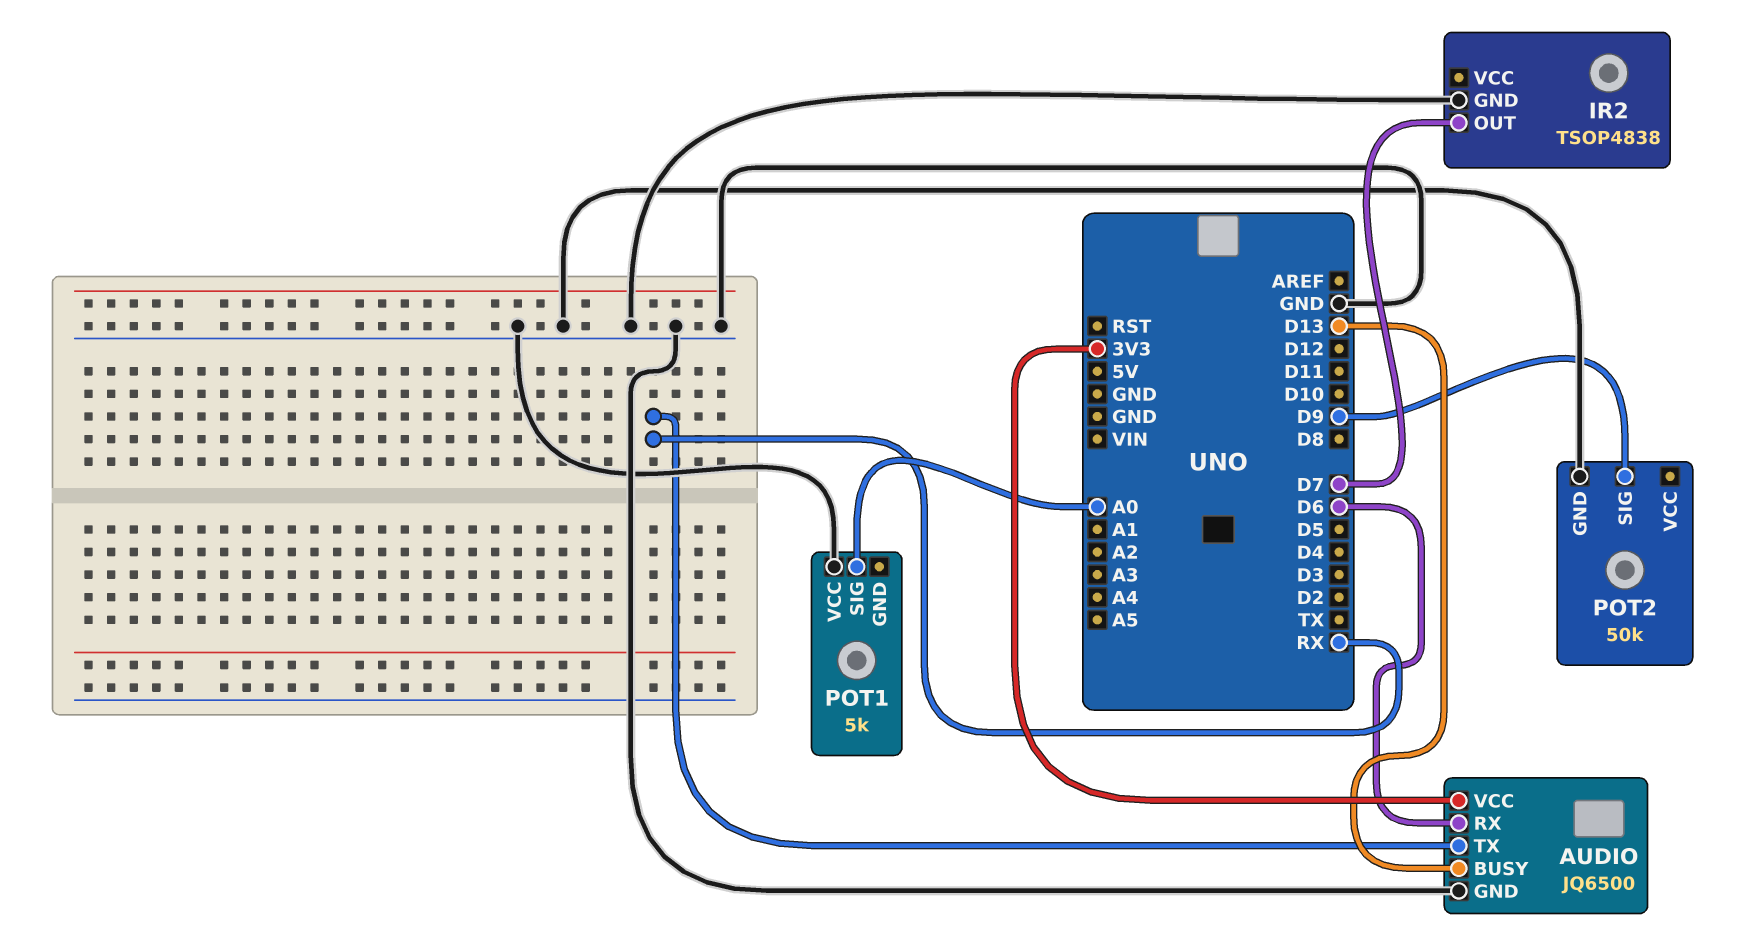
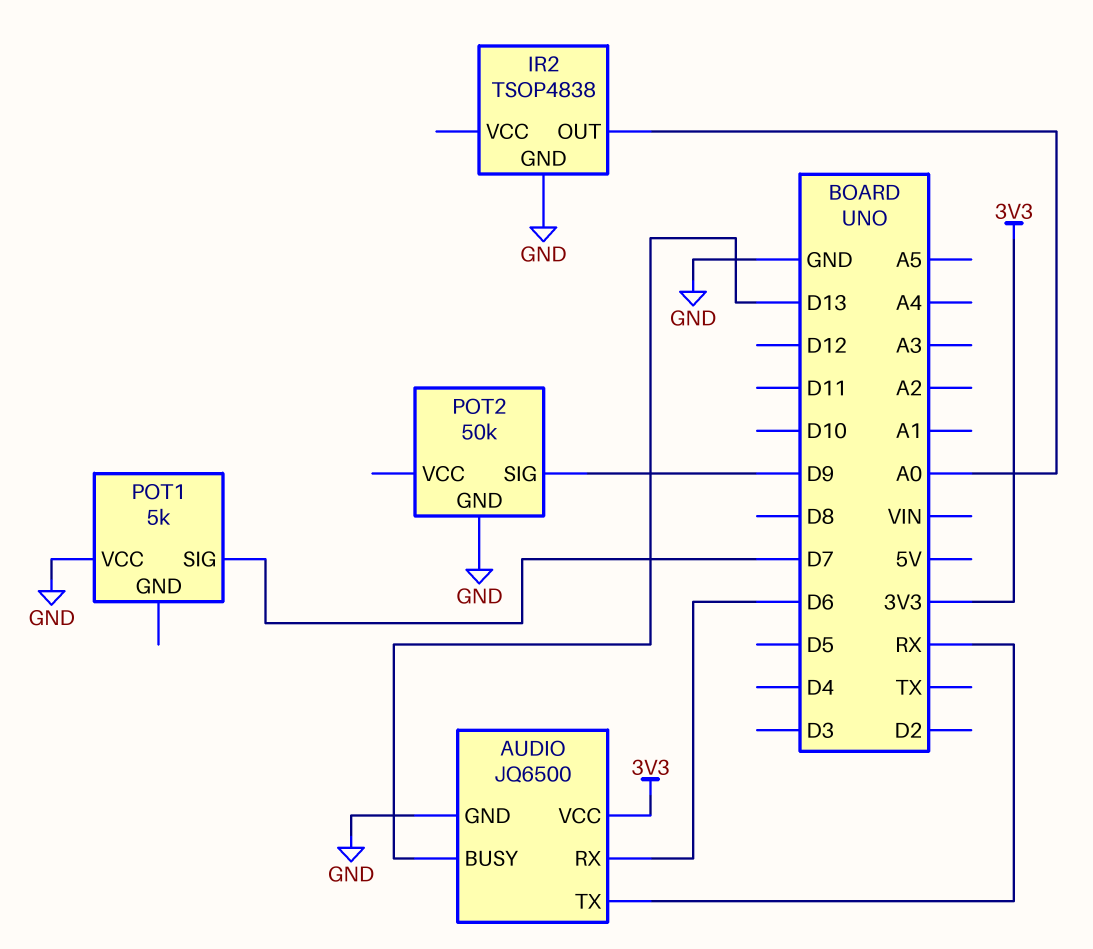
IR2 pin OUT: D7 -> A0
POT1 pin SIG: A0 -> D7

